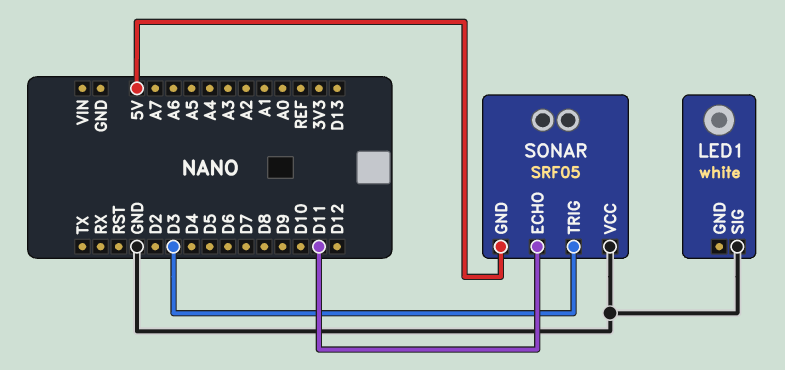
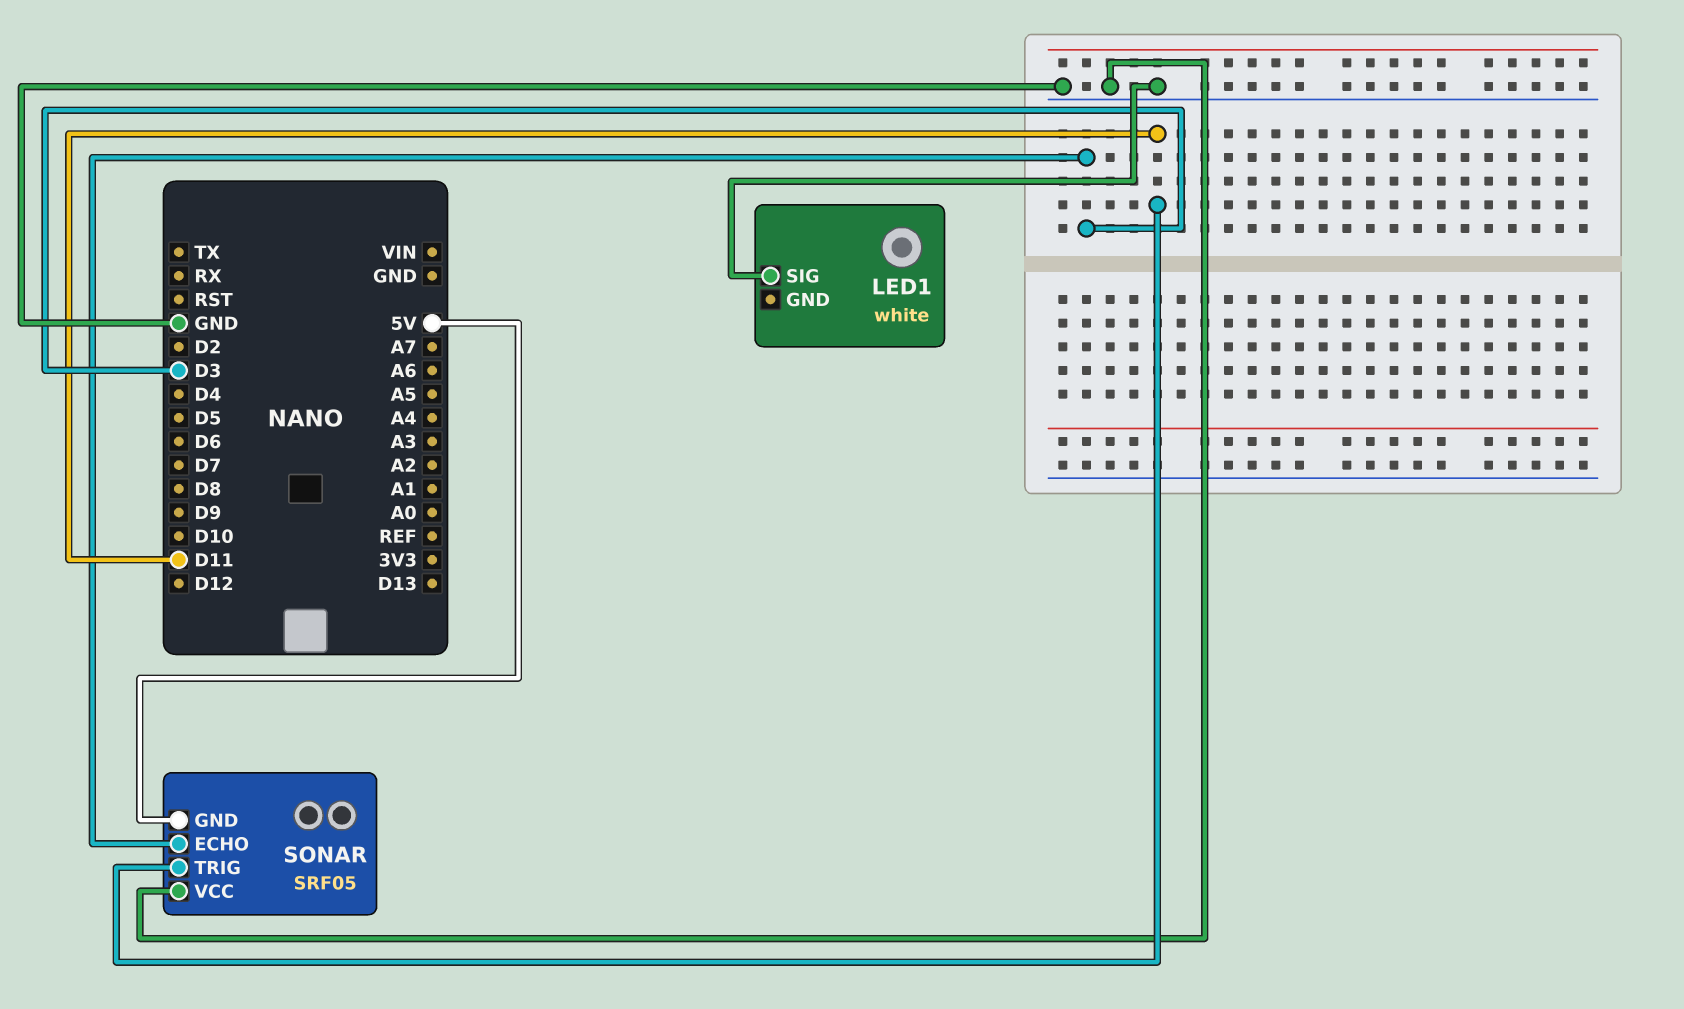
SONAR pin ECHO: D11 -> D3
SONAR pin TRIG: D3 -> D11

